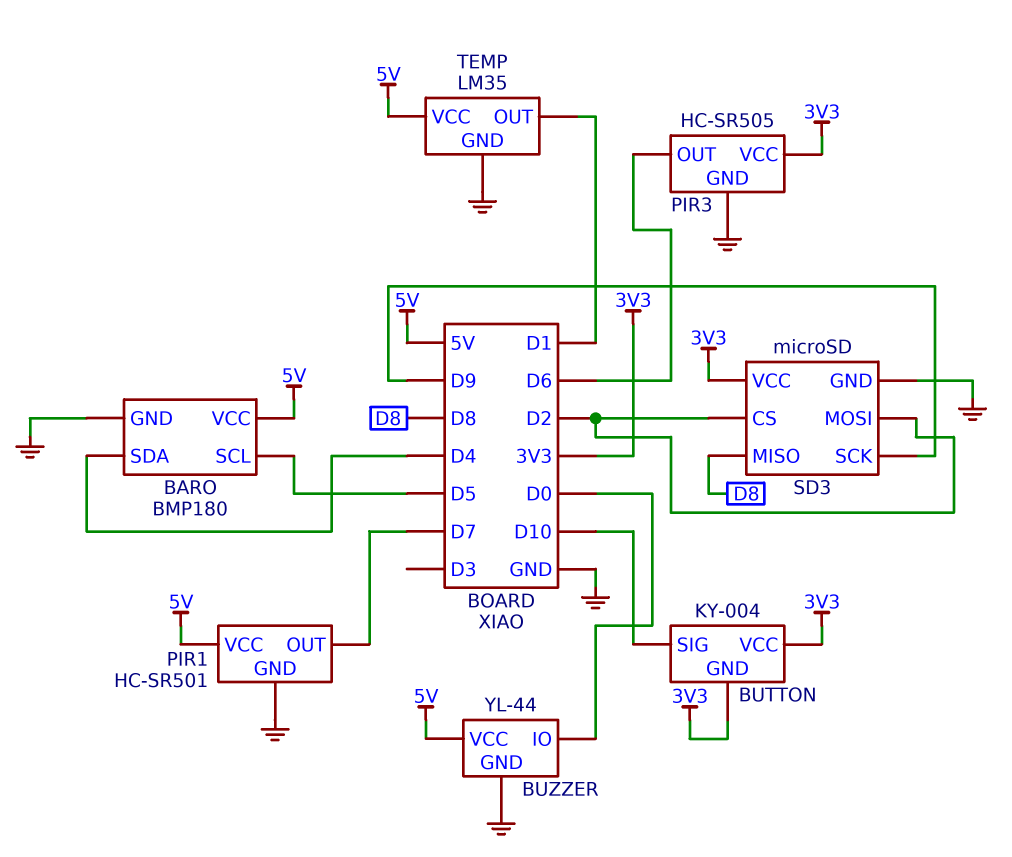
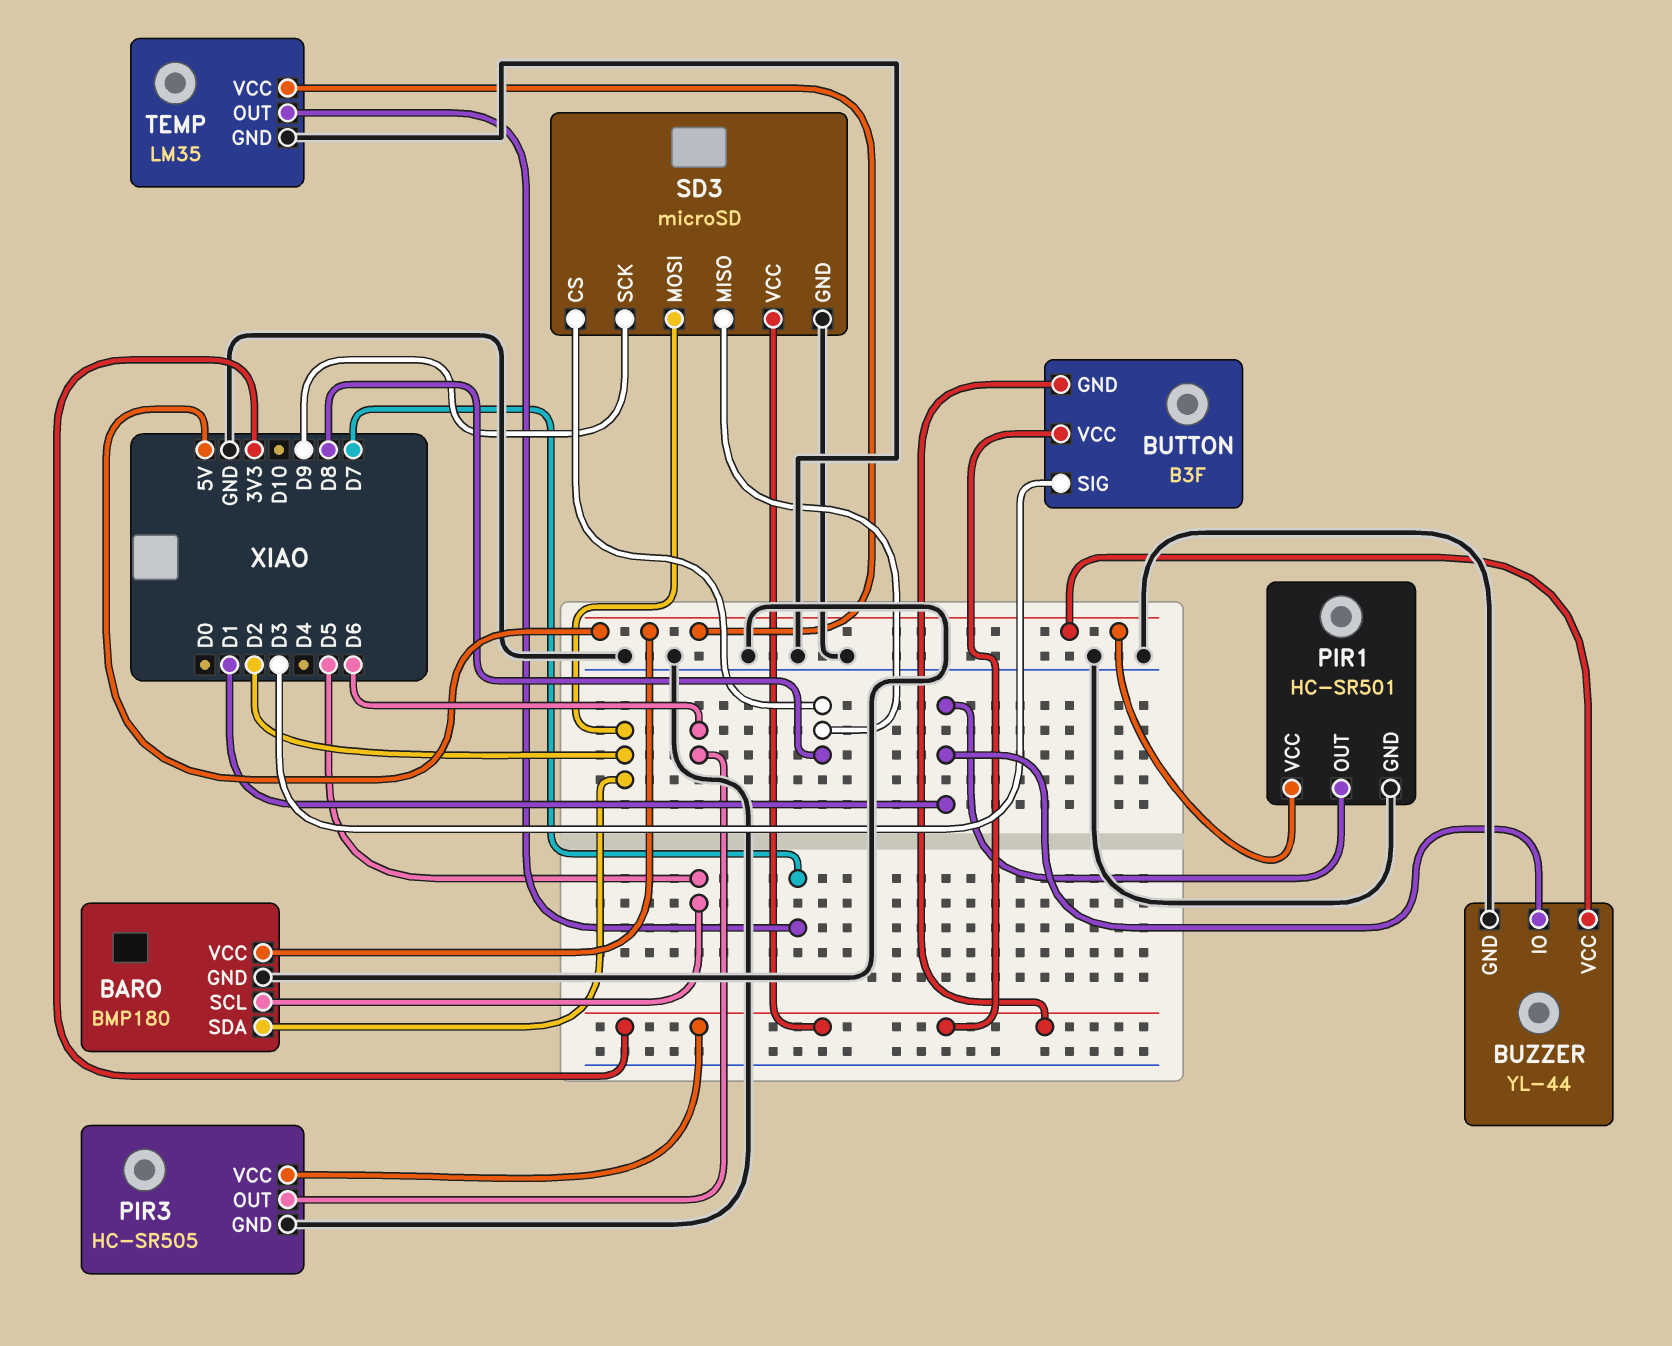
BARO pin SDA: D4 -> D2
BUTTON: KY-004 -> B3F
BUTTON pin SIG: D10 -> D3
BUZZER pin IO: D0 -> D1
PIR1 pin OUT: D7 -> D1
SD3 pin CS: D2 -> D8
TEMP pin OUT: D1 -> D7

